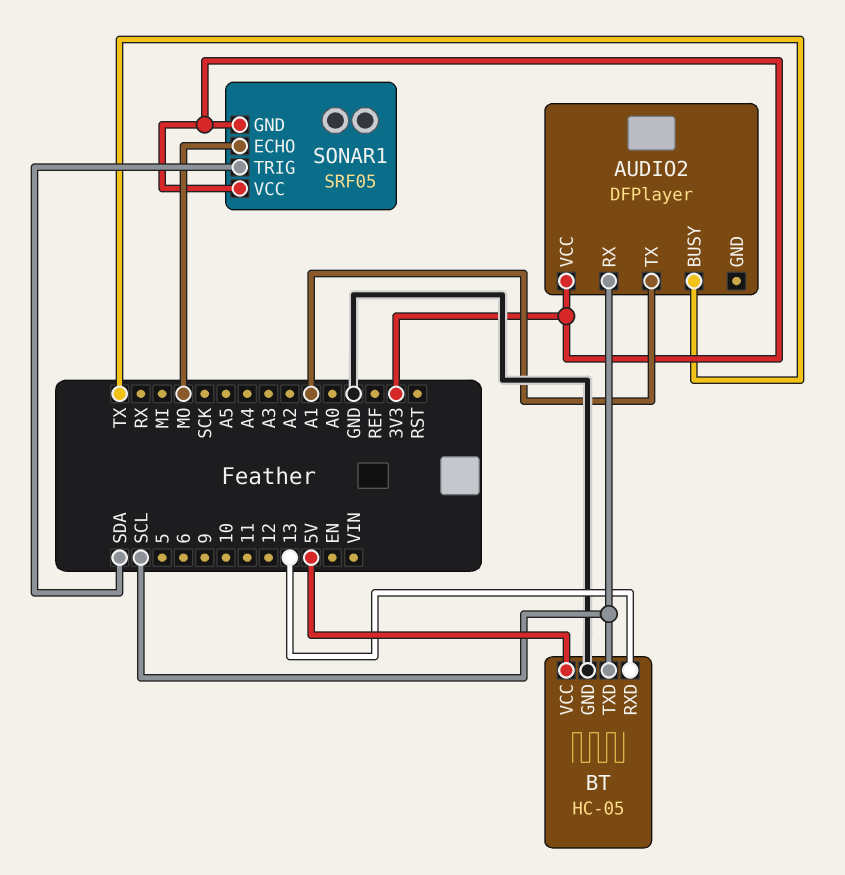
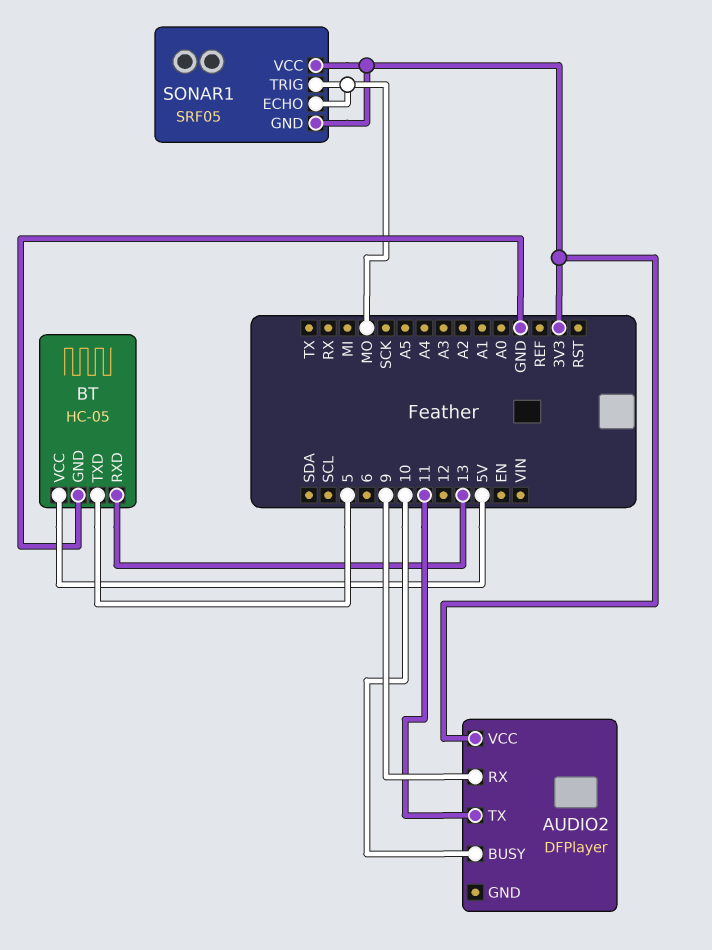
AUDIO2 pin BUSY: TX -> 10
AUDIO2 pin RX: SCL -> 9
AUDIO2 pin TX: A1 -> 11
BT pin TXD: SCL -> 5
SONAR1 pin TRIG: SDA -> MO

